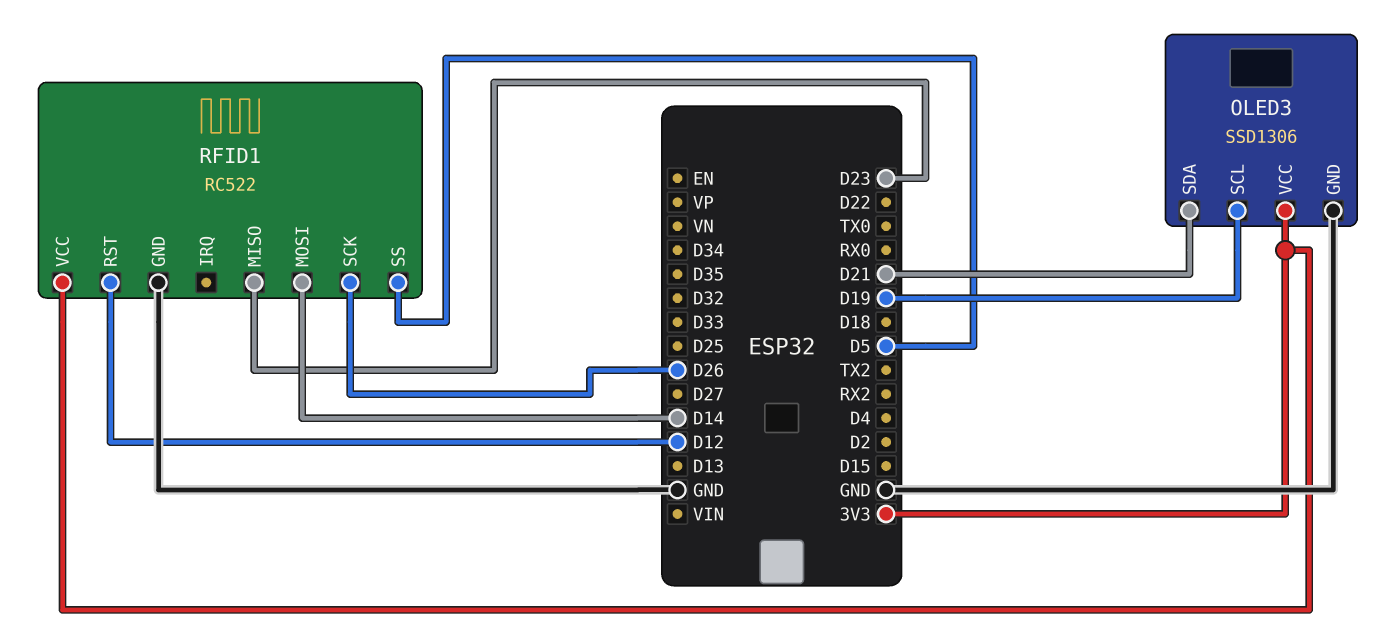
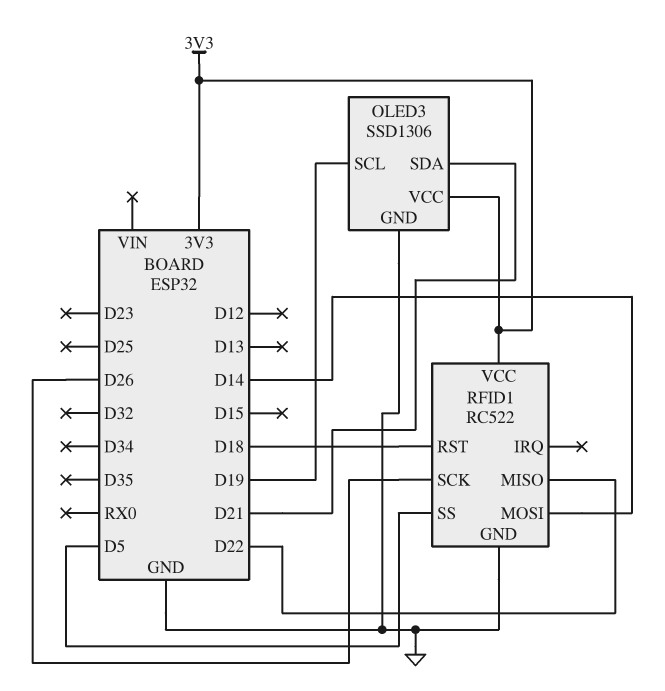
RFID1 pin MISO: D23 -> D22
RFID1 pin RST: D12 -> D18

